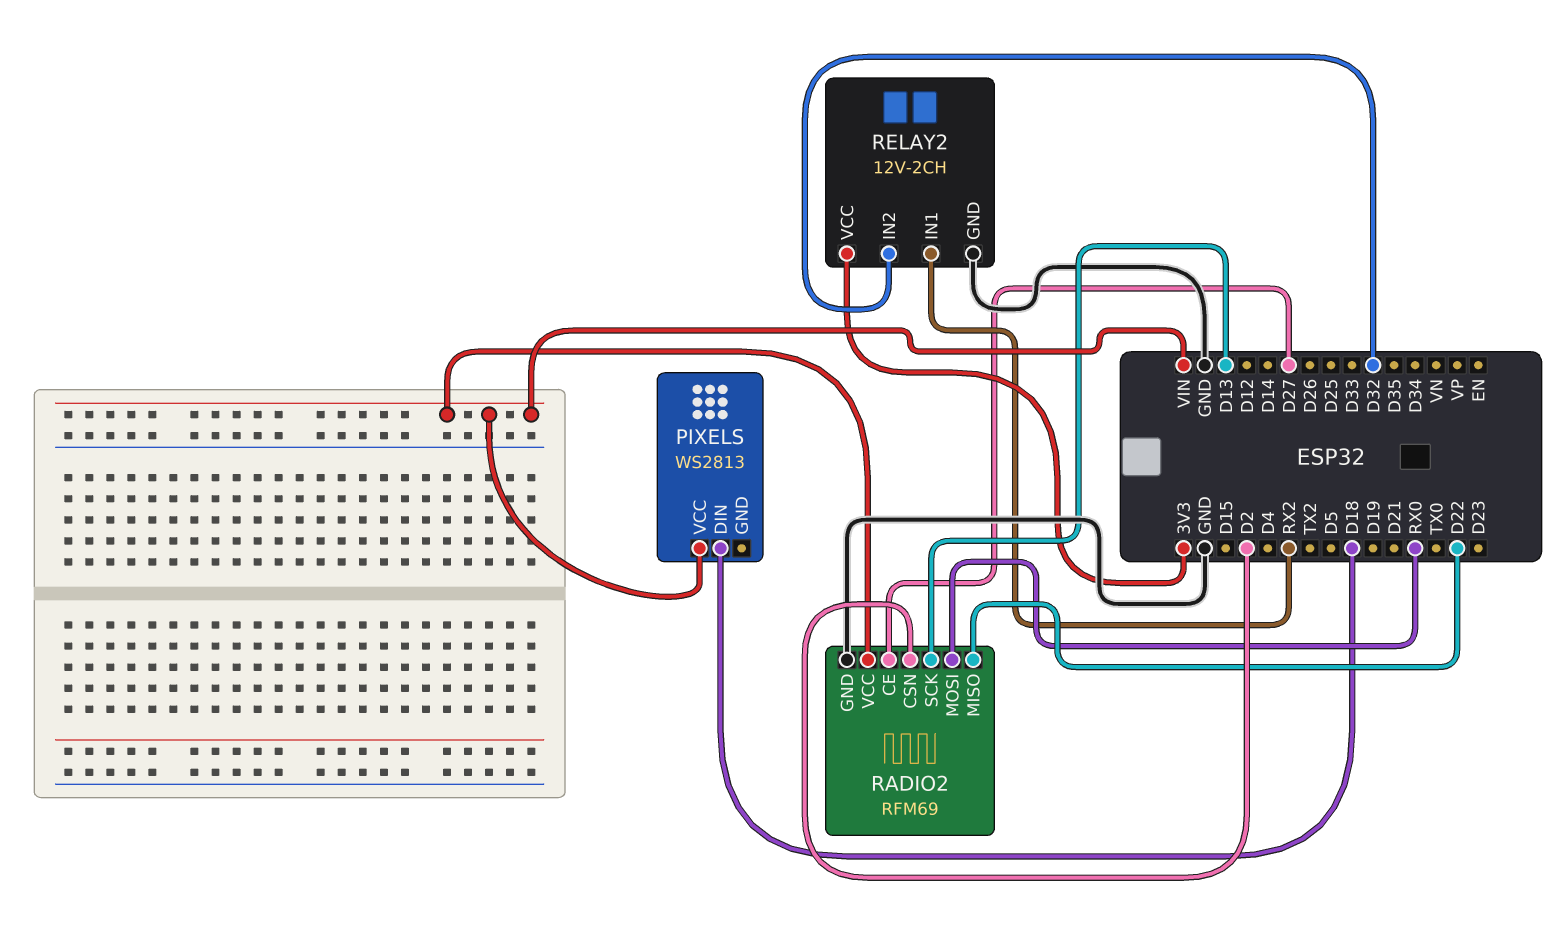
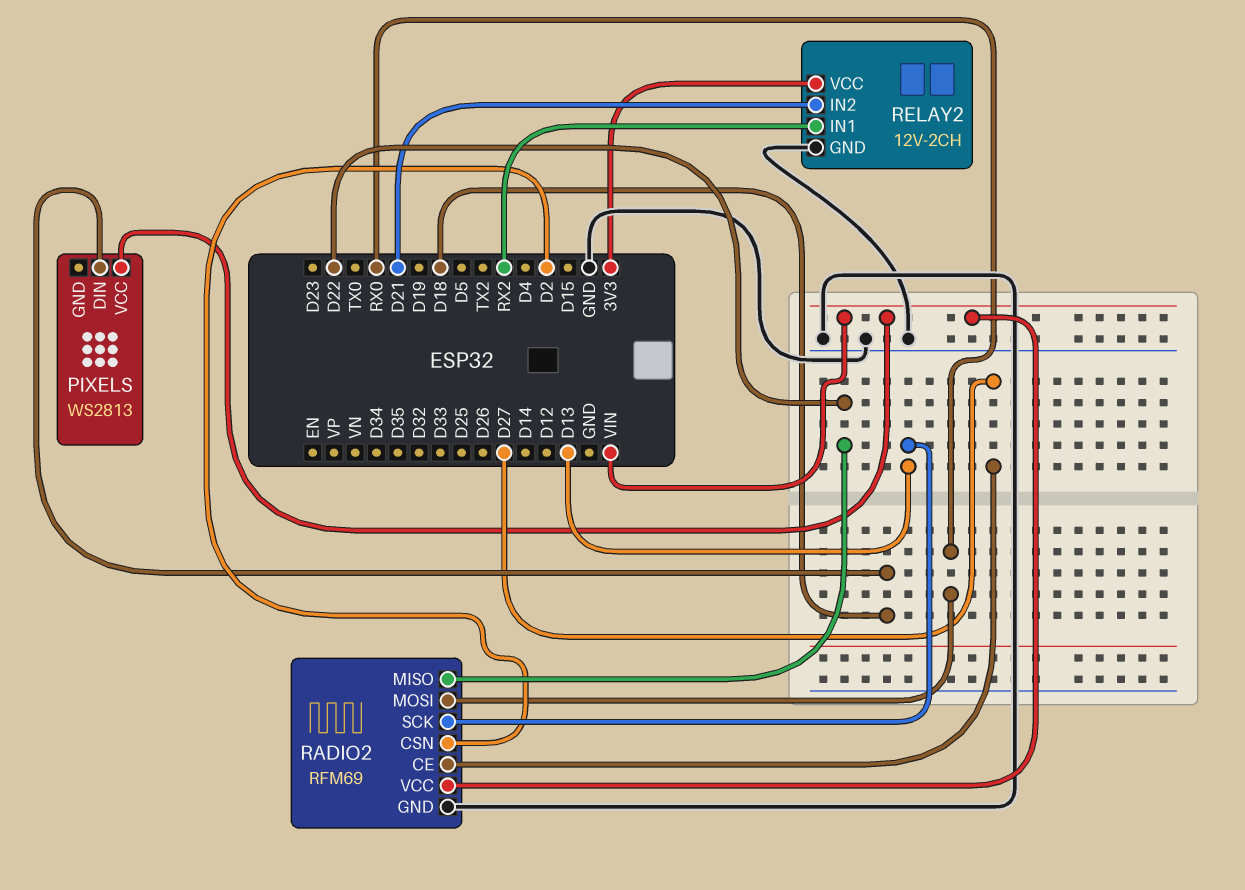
RELAY2 pin IN2: D32 -> D21

